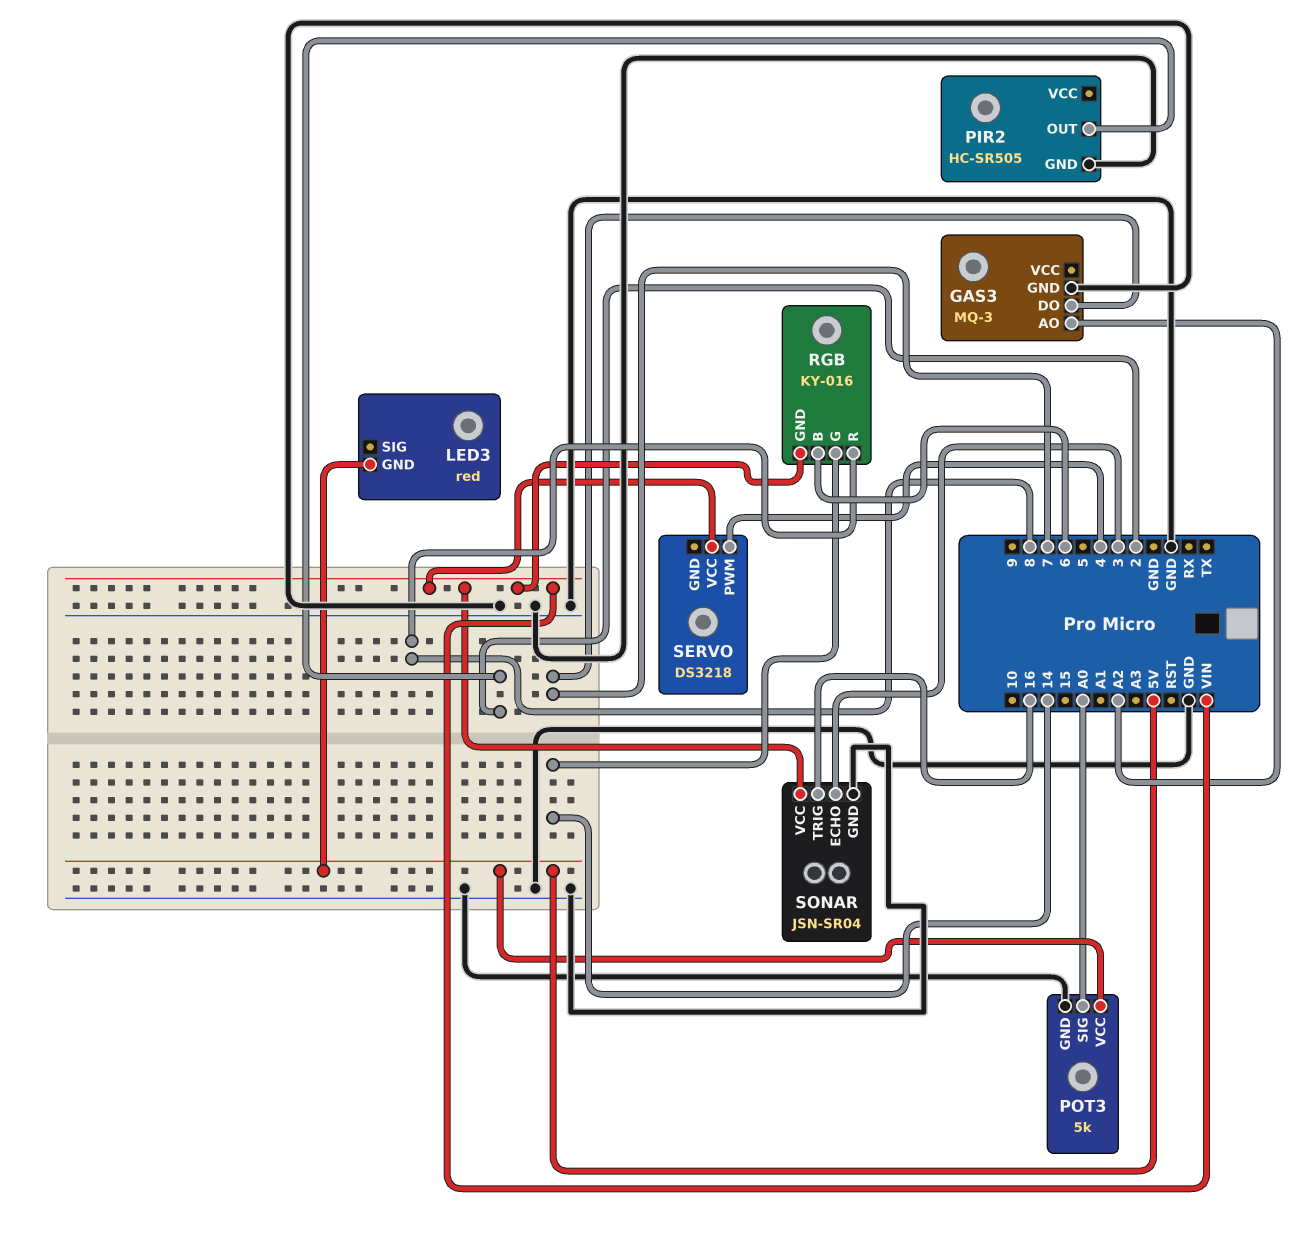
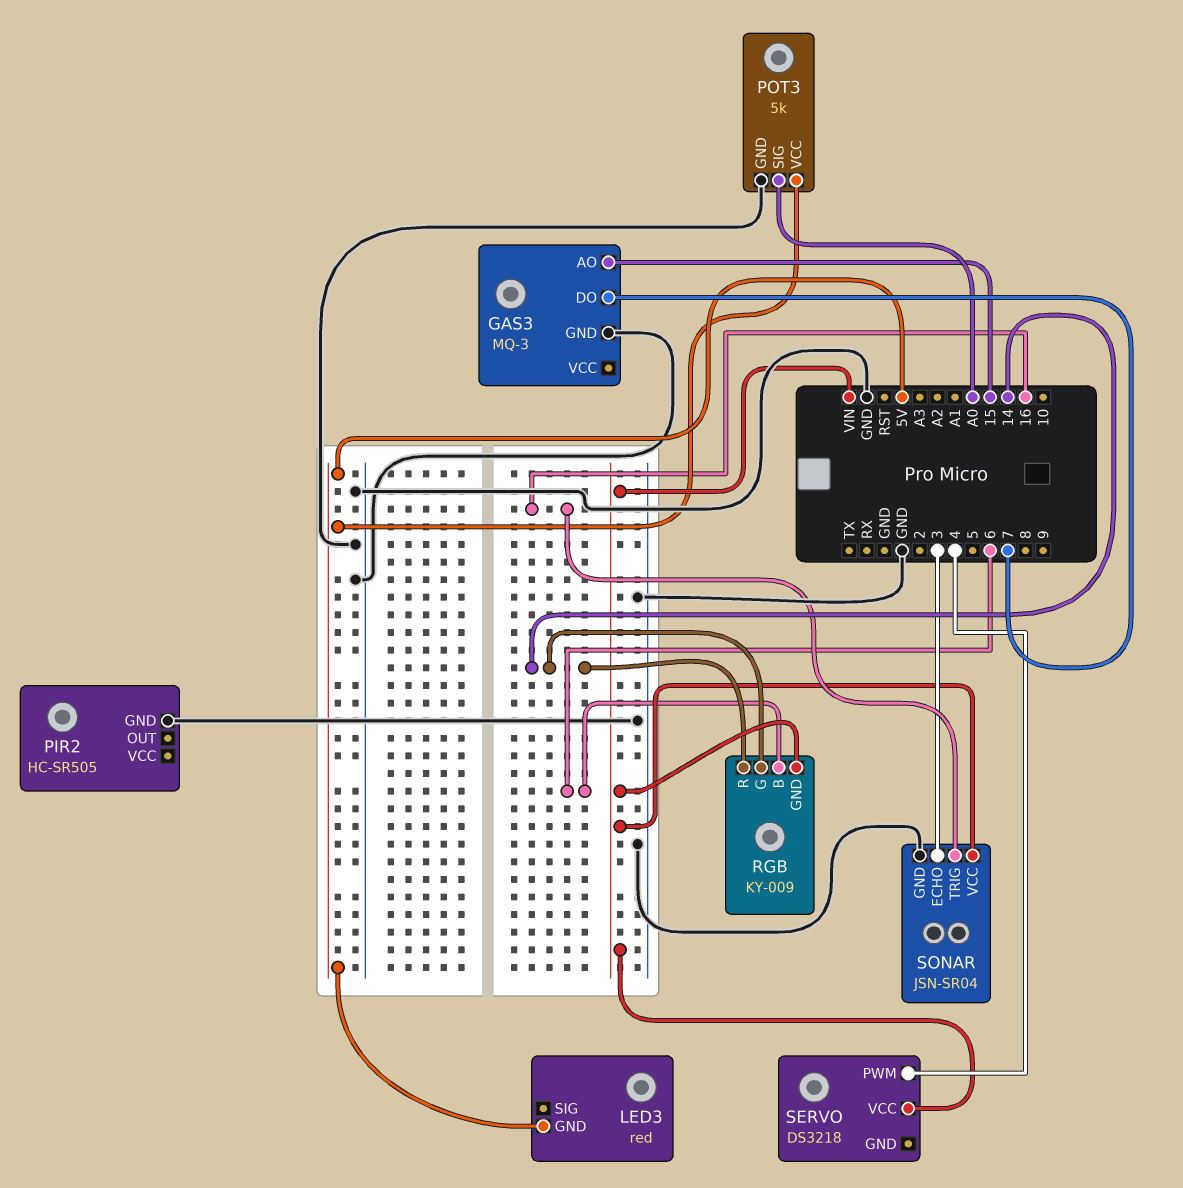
GAS3 pin AO: A2 -> 15
PIR2 pin OUT: 2 -> none
RGB: KY-016 -> KY-009
RGB pin R: 8 -> 14

